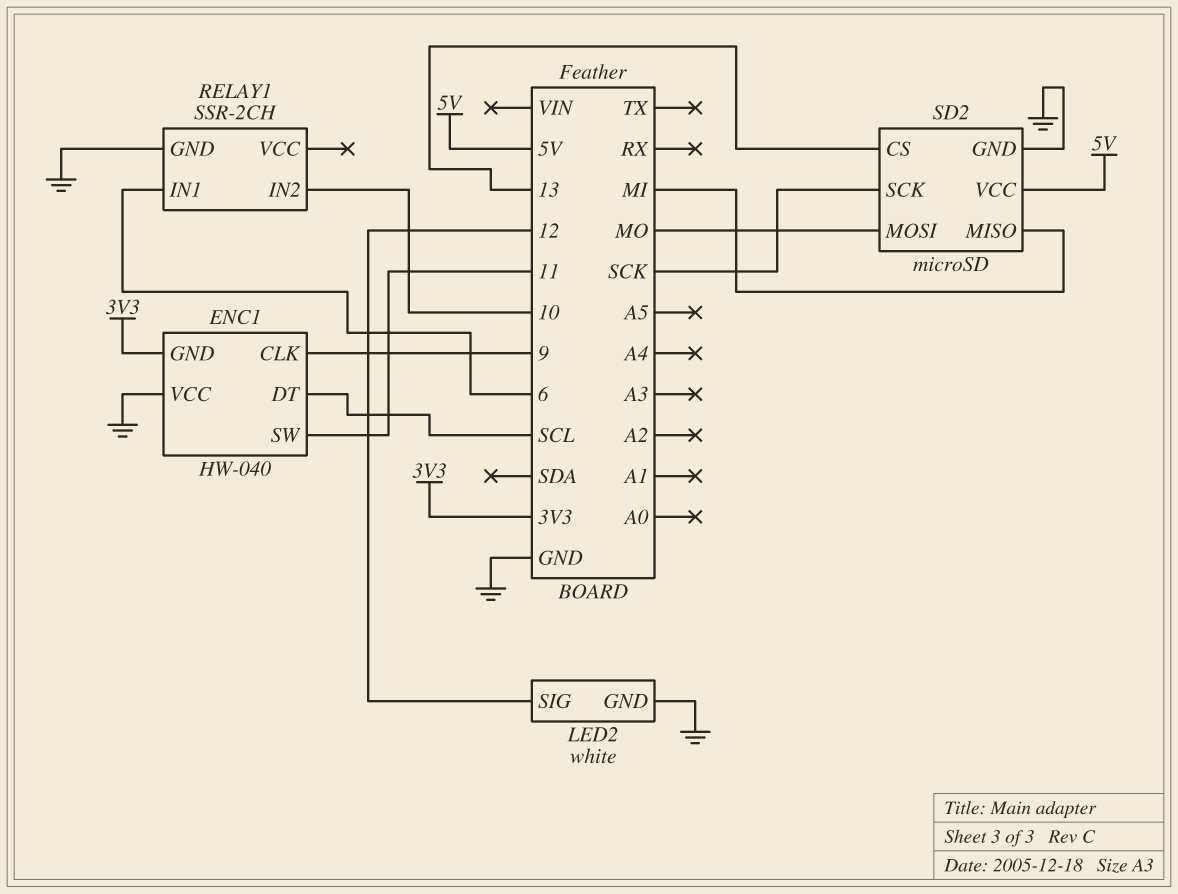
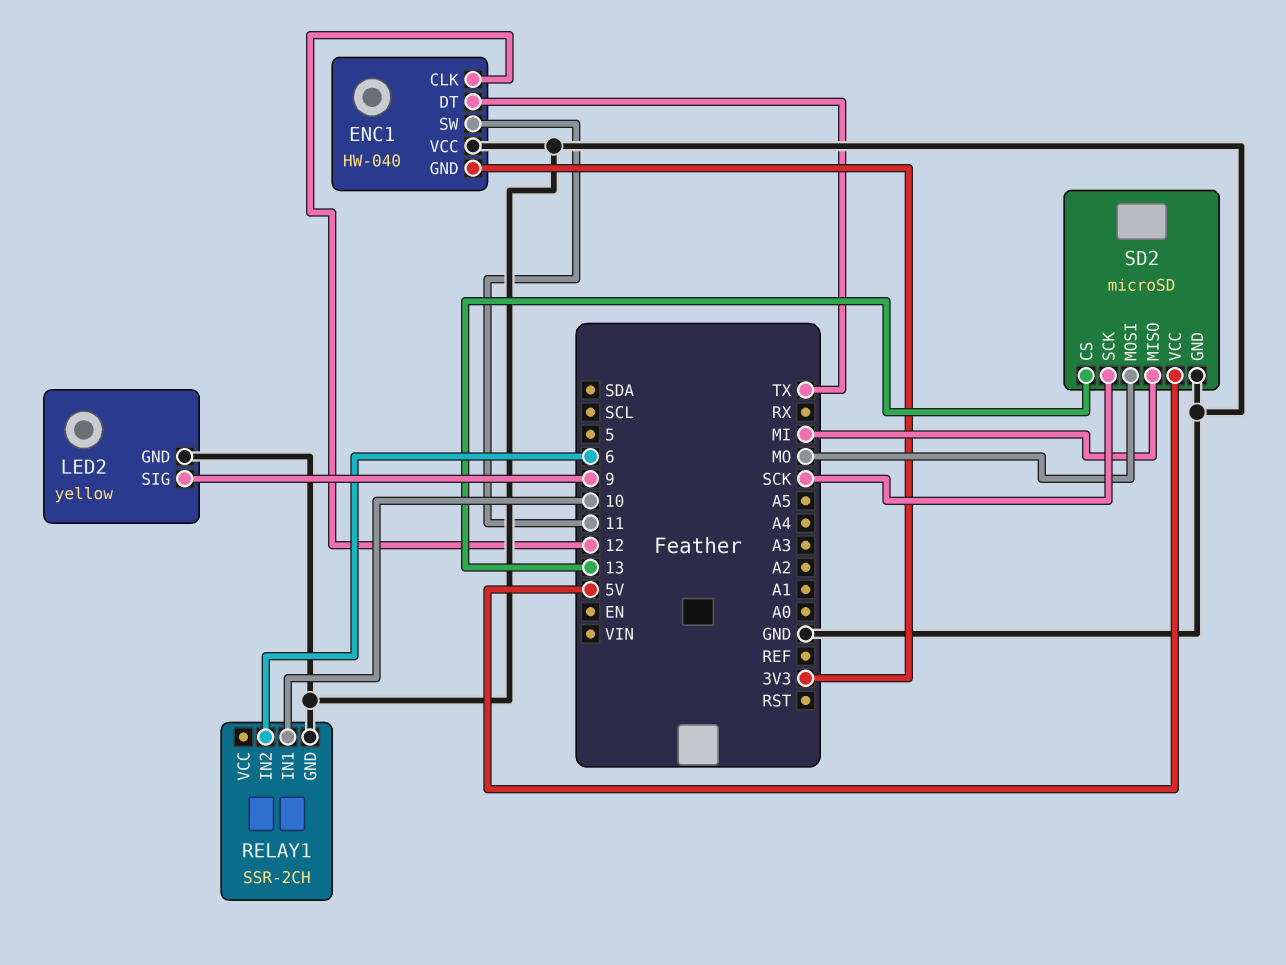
ENC1 pin CLK: 9 -> 12
ENC1 pin DT: SCL -> TX
LED2: white -> yellow
LED2 pin SIG: 12 -> 9
RELAY1 pin IN1: 6 -> 10
RELAY1 pin IN2: 10 -> 6

